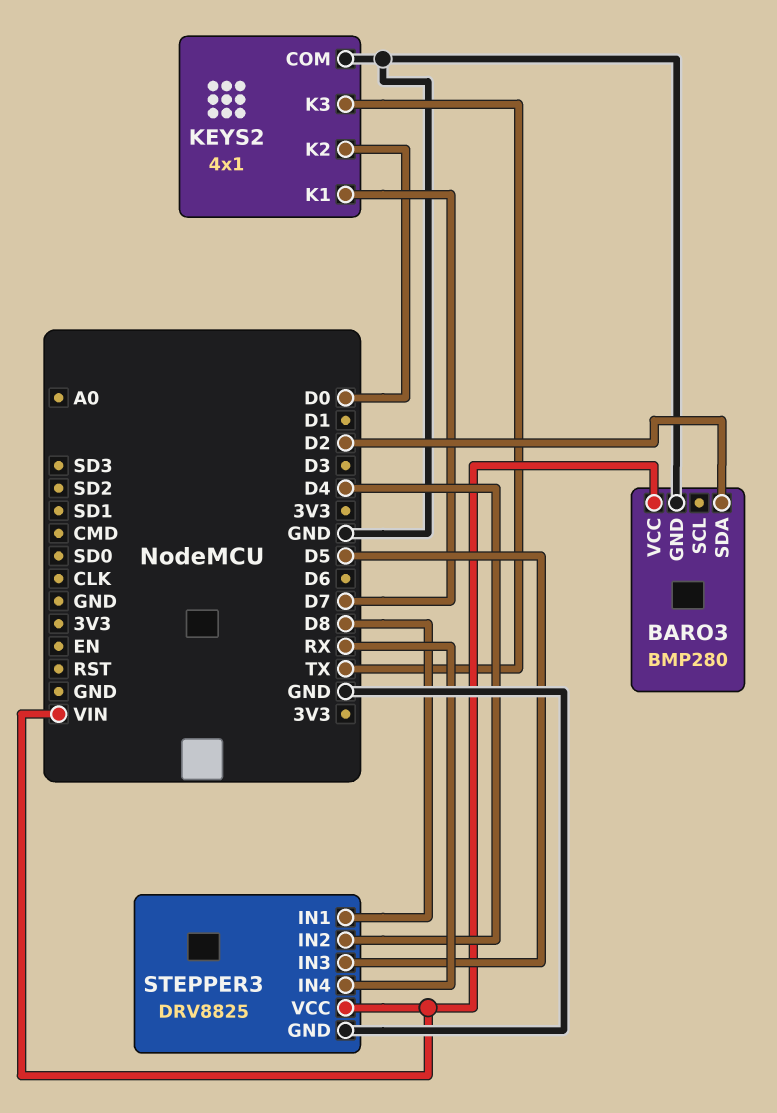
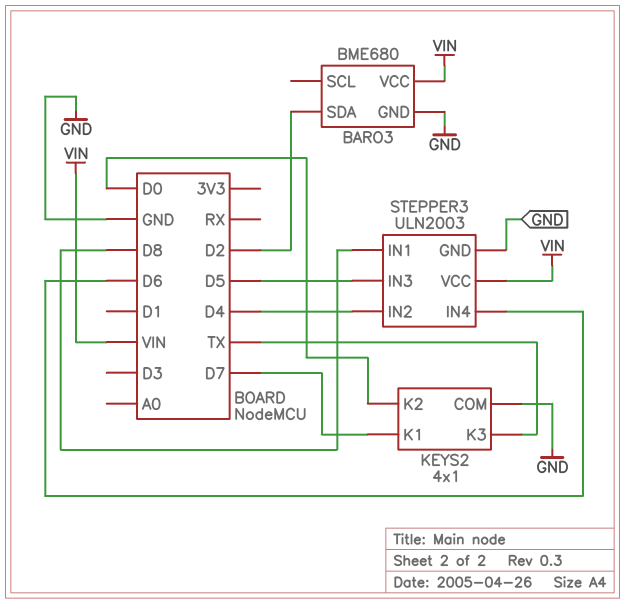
BARO3: BMP280 -> BME680
STEPPER3: DRV8825 -> ULN2003
STEPPER3 pin IN4: RX -> D6

